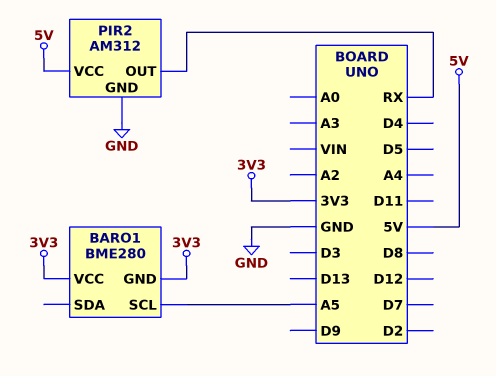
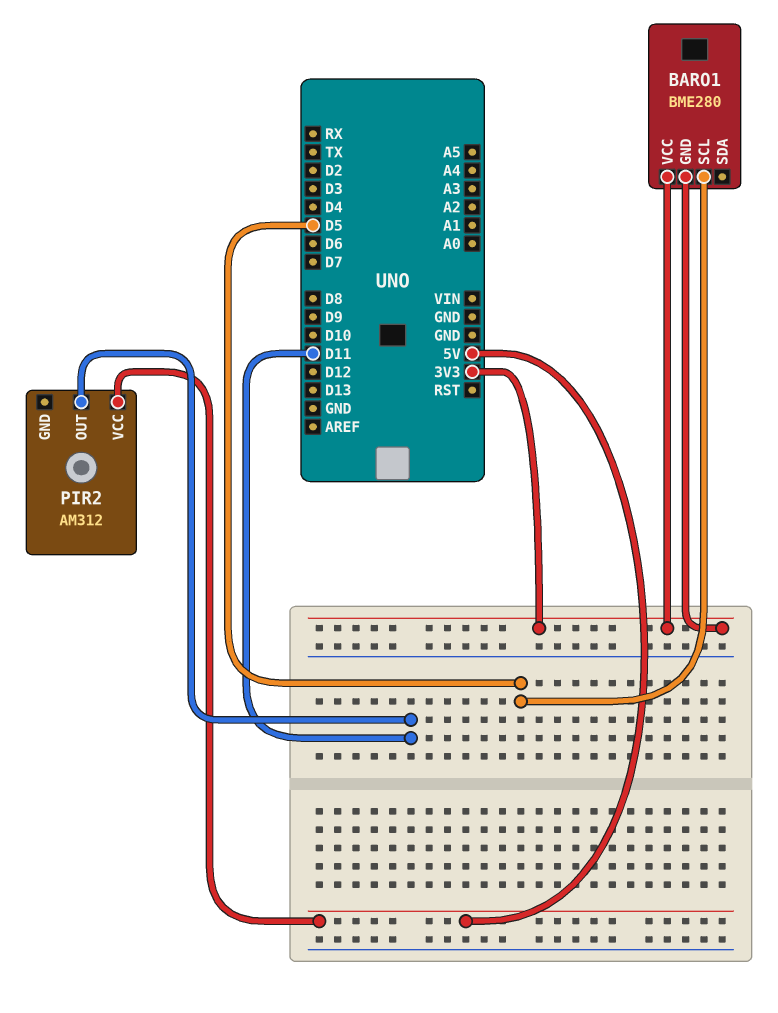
BARO1 pin SCL: A5 -> D5
PIR2 pin GND: GND -> none
PIR2 pin OUT: RX -> D11

